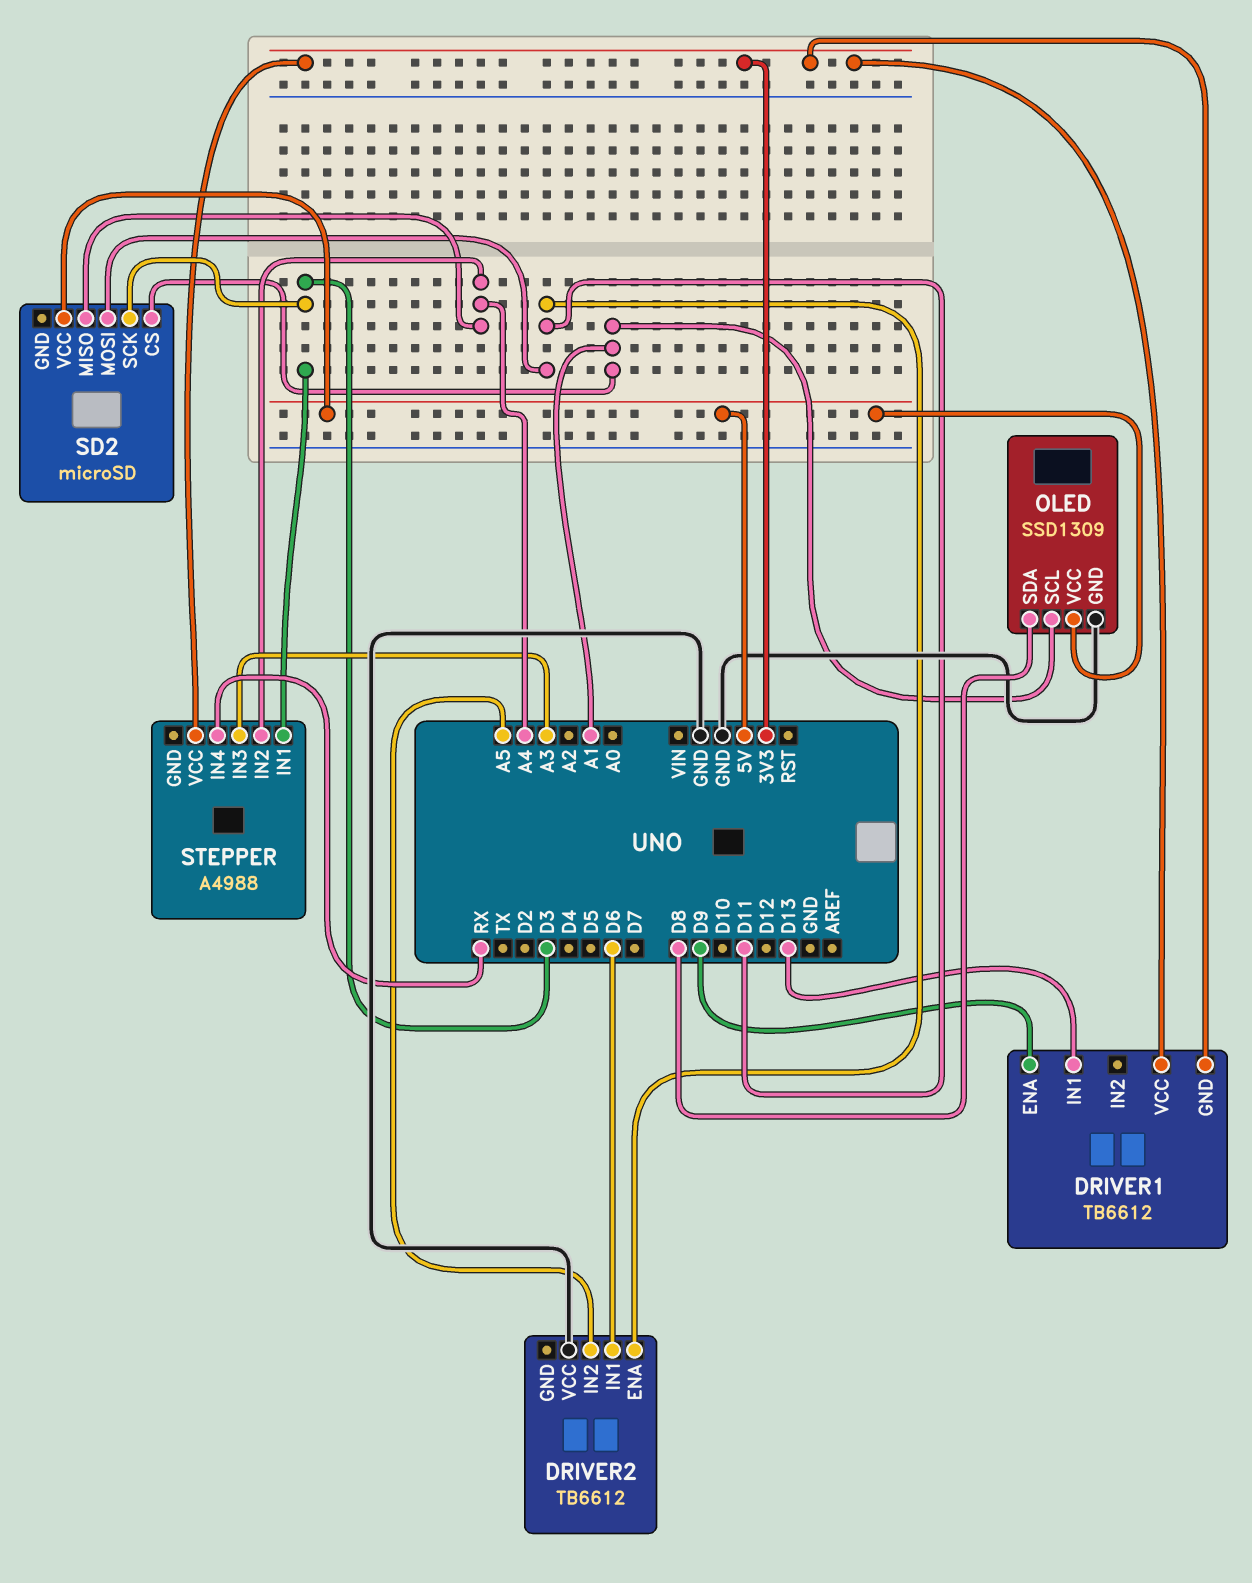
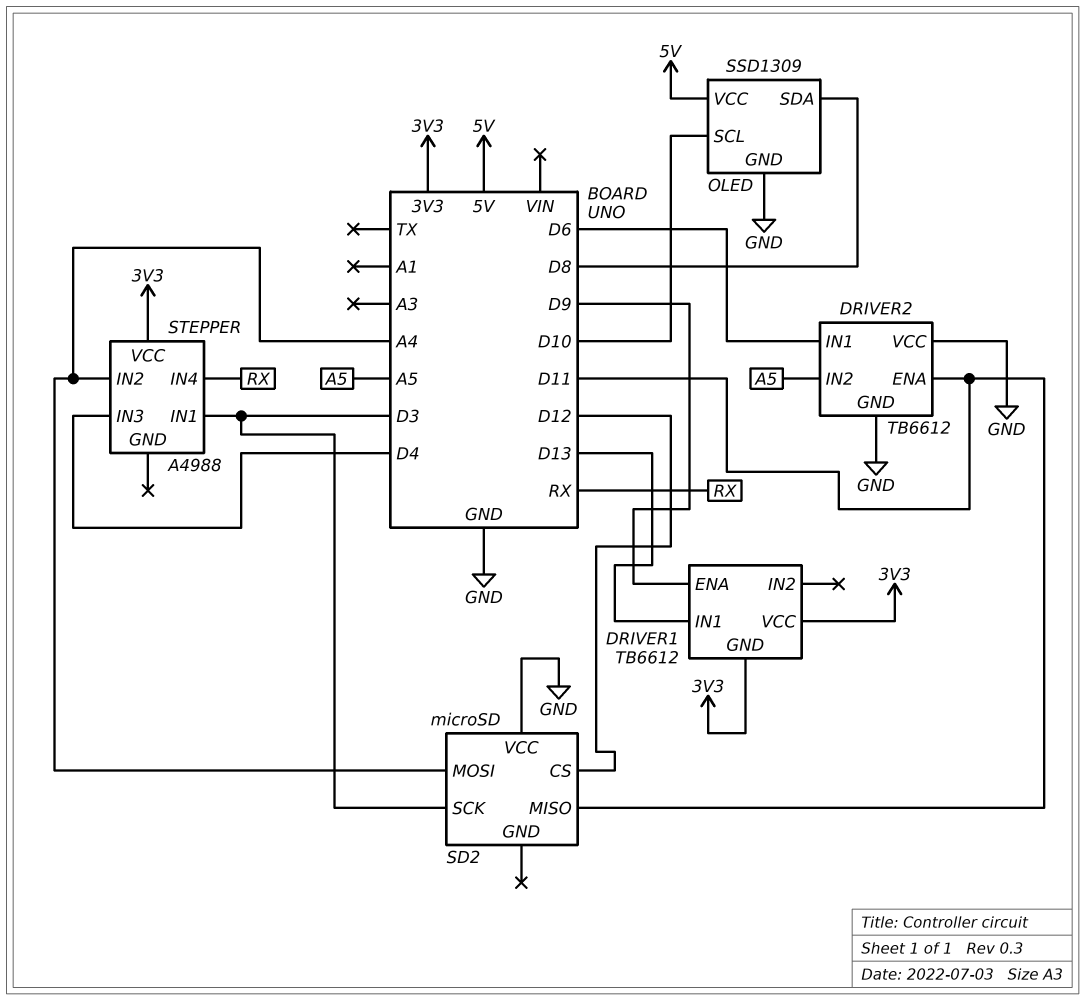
DRIVER2 pin GND: none -> GND
OLED pin SCL: A1 -> D10
SD2 pin CS: A1 -> D12
SD2 pin MISO: A4 -> D11
SD2 pin MOSI: D11 -> A4
SD2 pin VCC: 5V -> GND
STEPPER pin IN3: A3 -> D4

